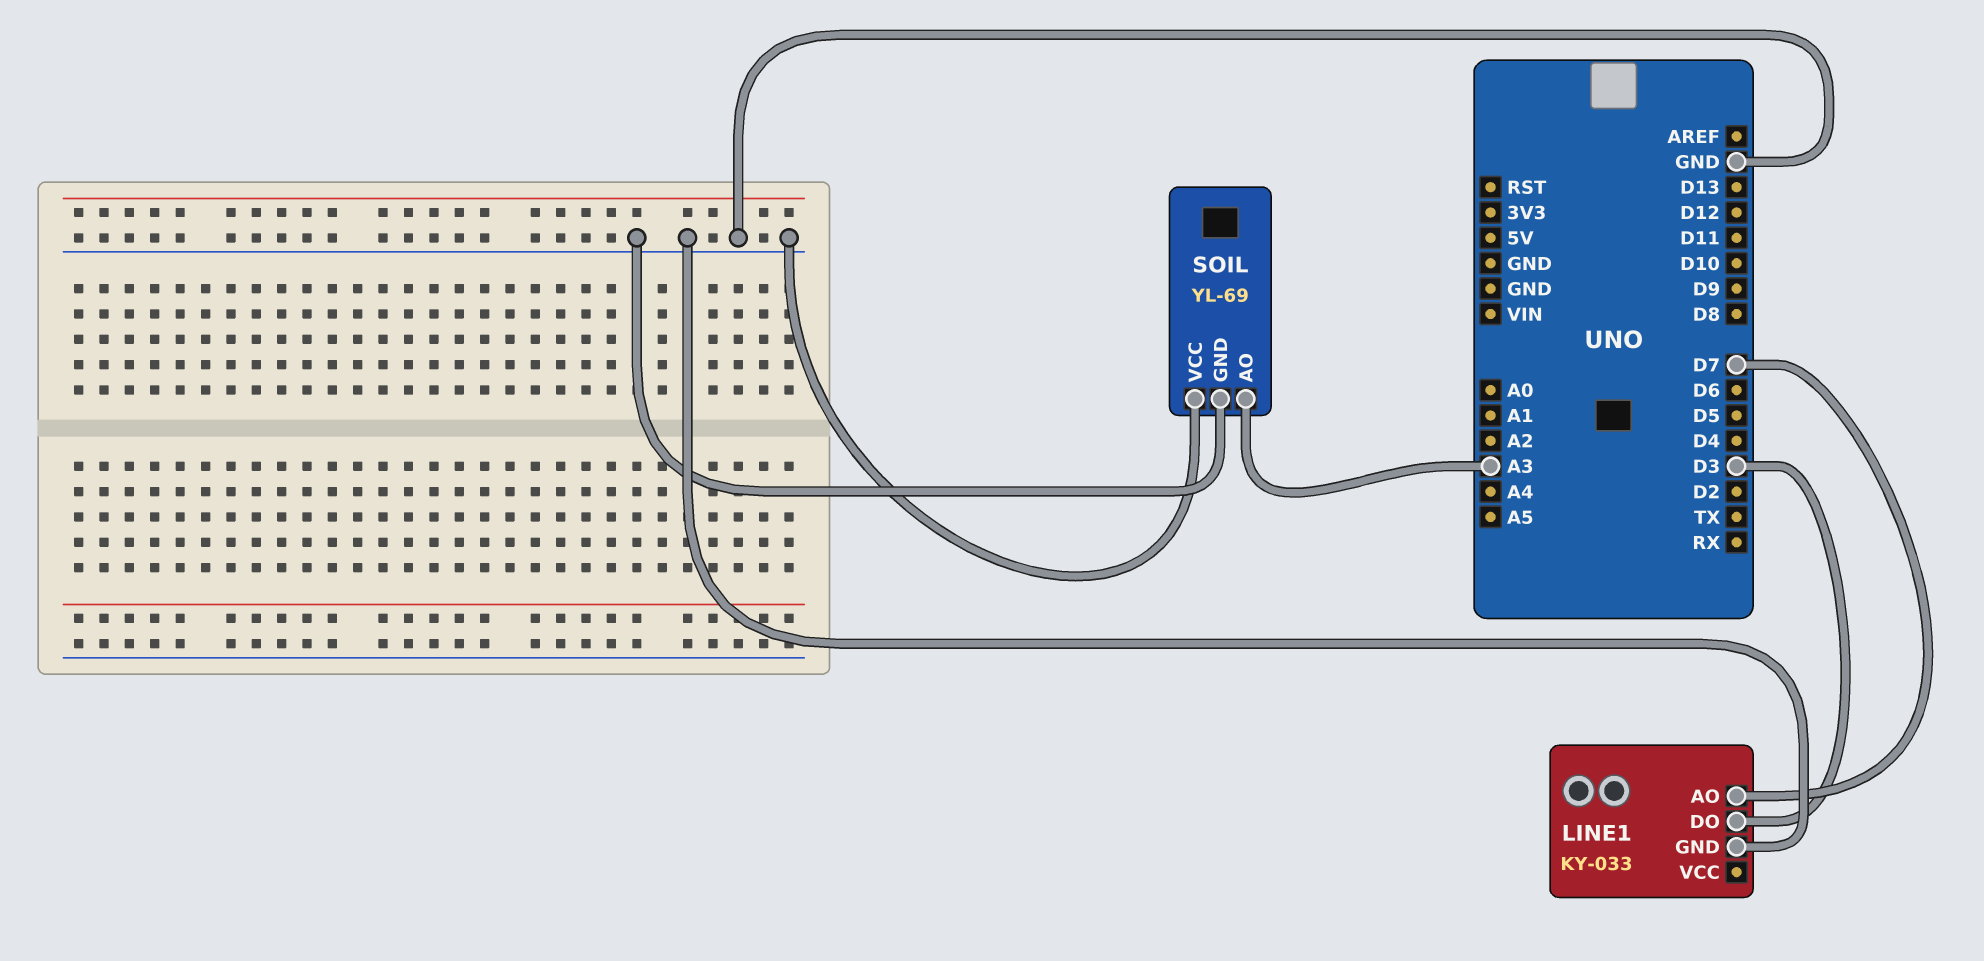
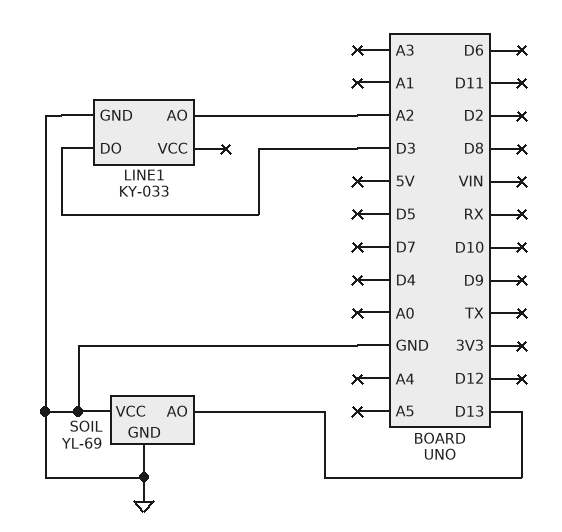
LINE1 pin AO: D7 -> A2
SOIL pin AO: A3 -> D13

